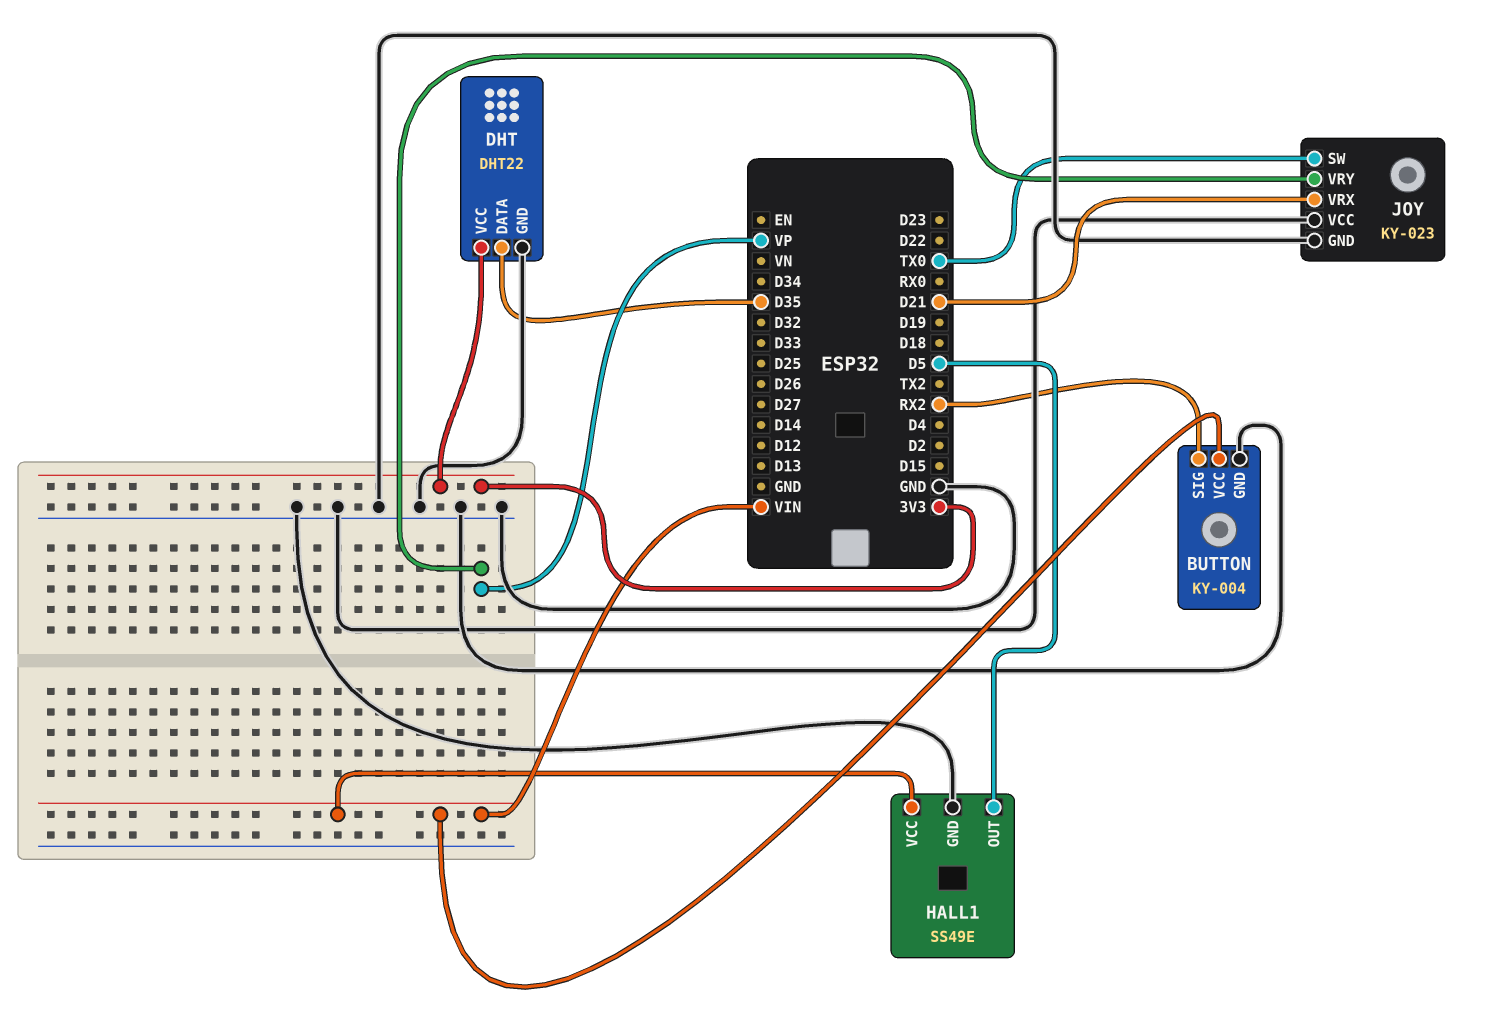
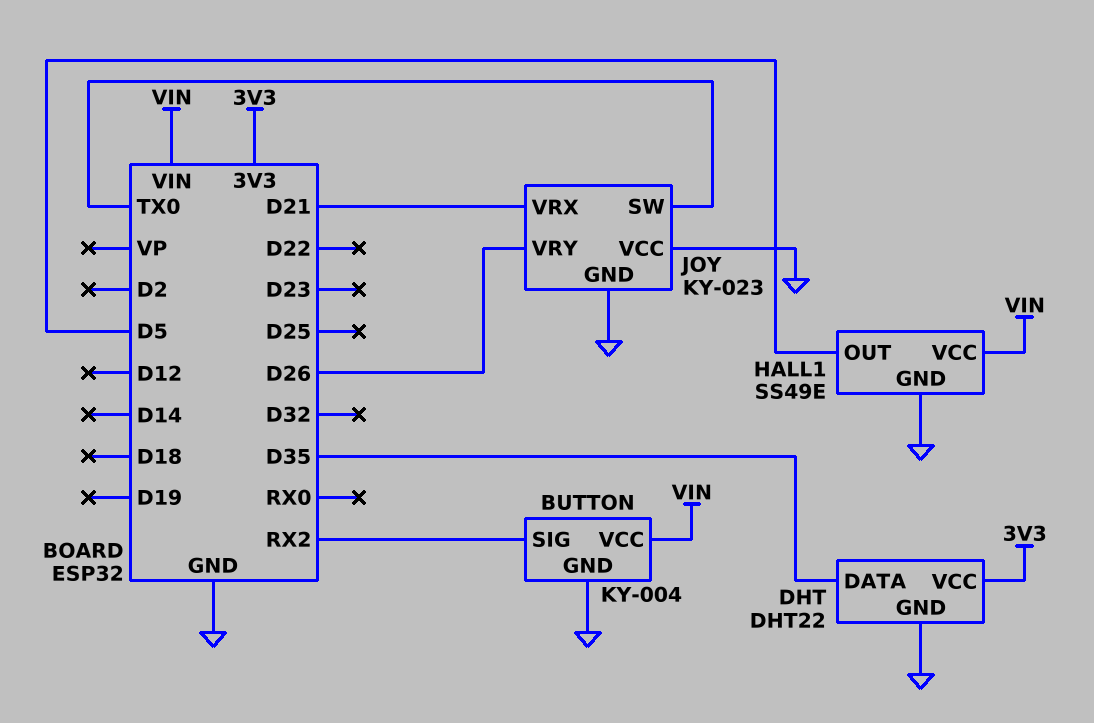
JOY pin VRY: VP -> D26

